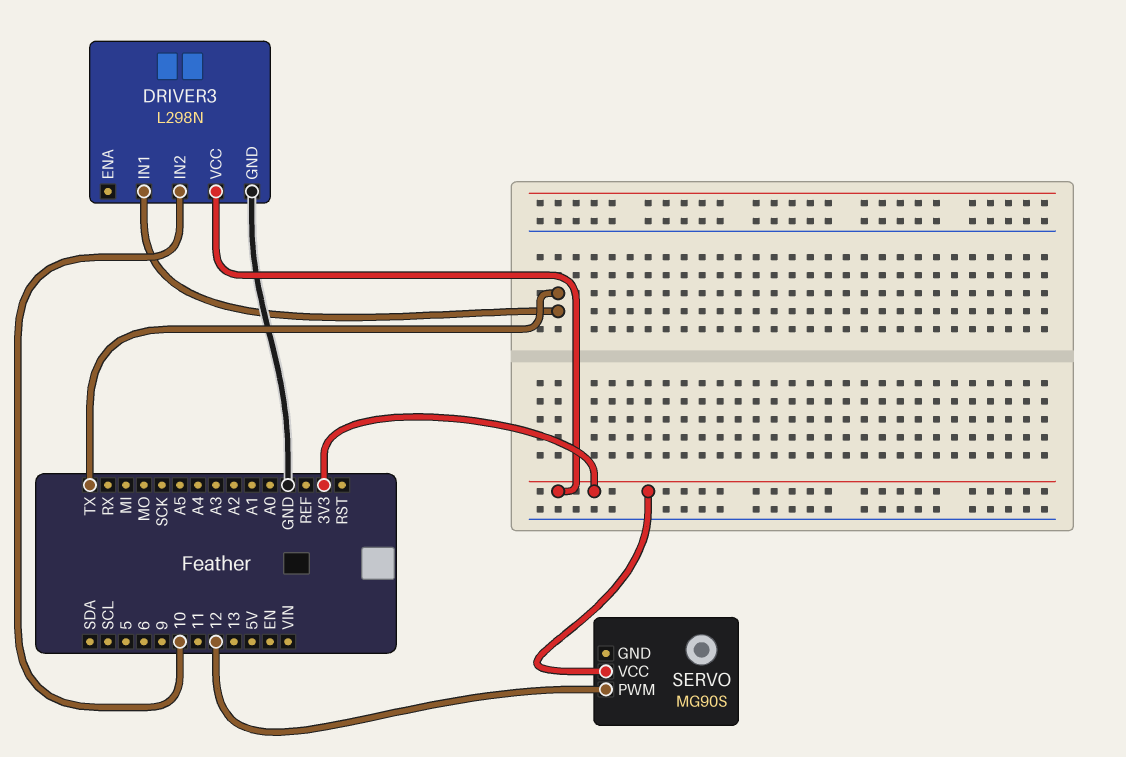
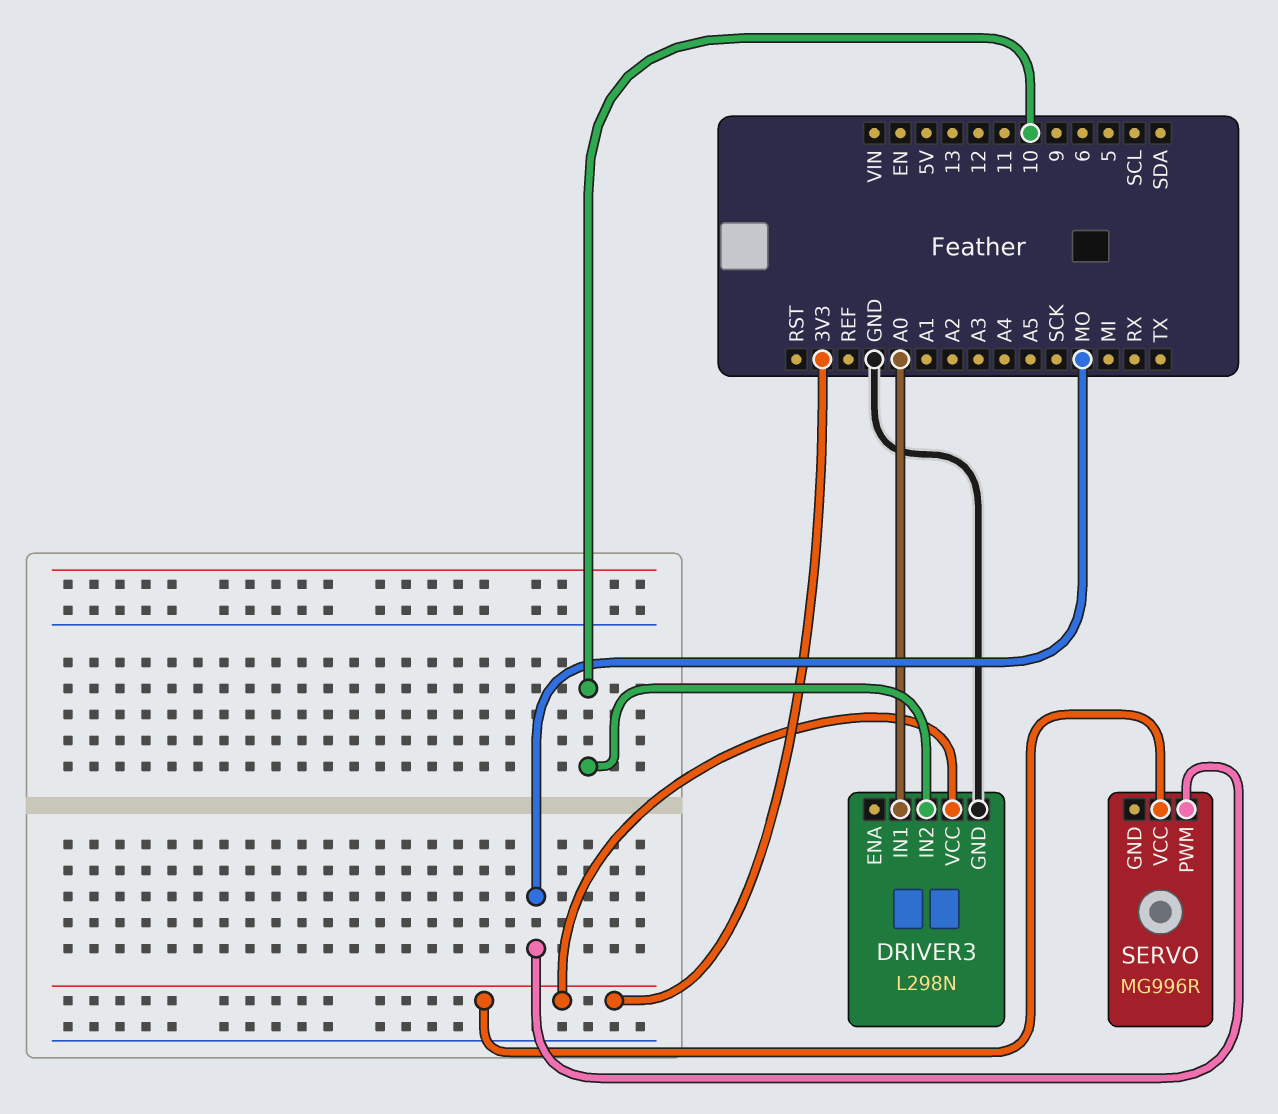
DRIVER3 pin IN1: TX -> A0
SERVO: MG90S -> MG996R
SERVO pin PWM: 12 -> MO

